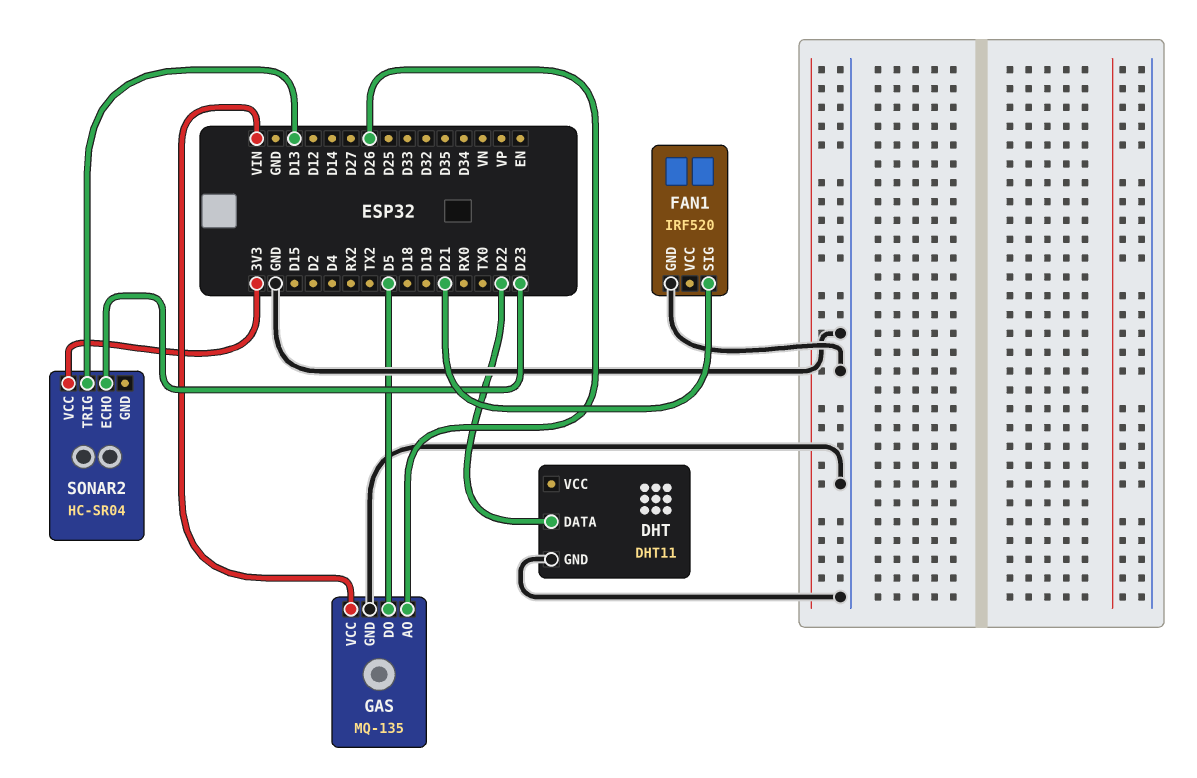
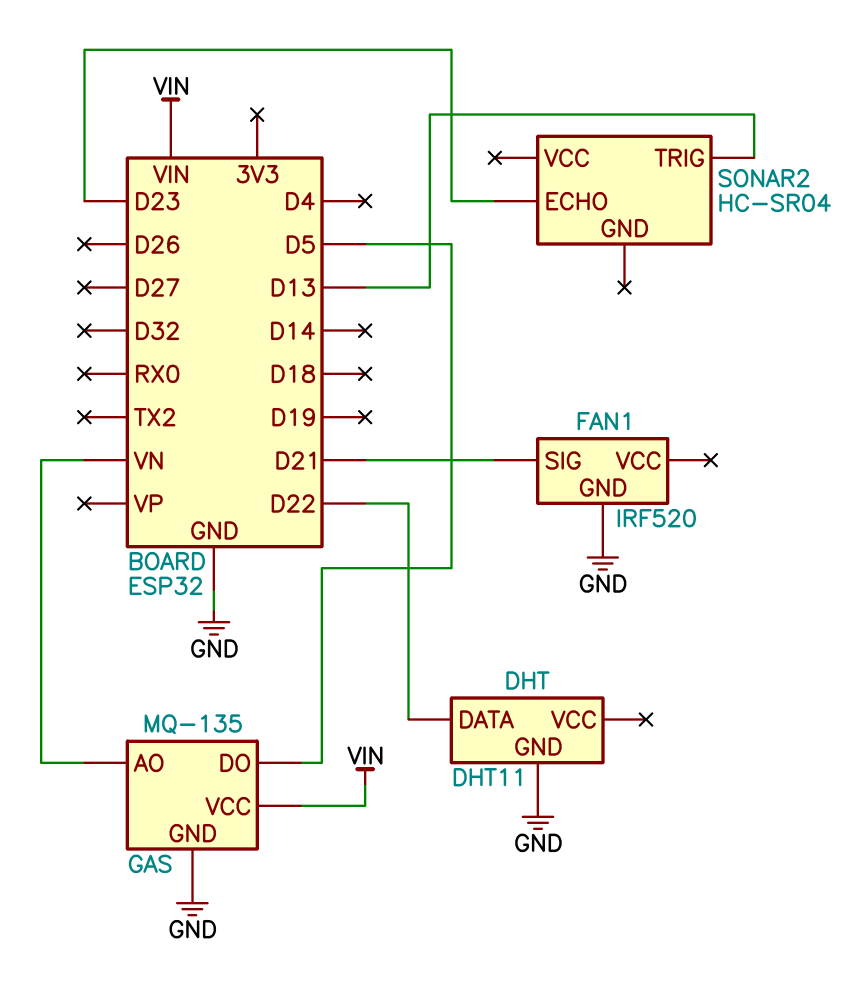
GAS pin AO: D26 -> VN
SONAR2 pin VCC: 3V3 -> none

